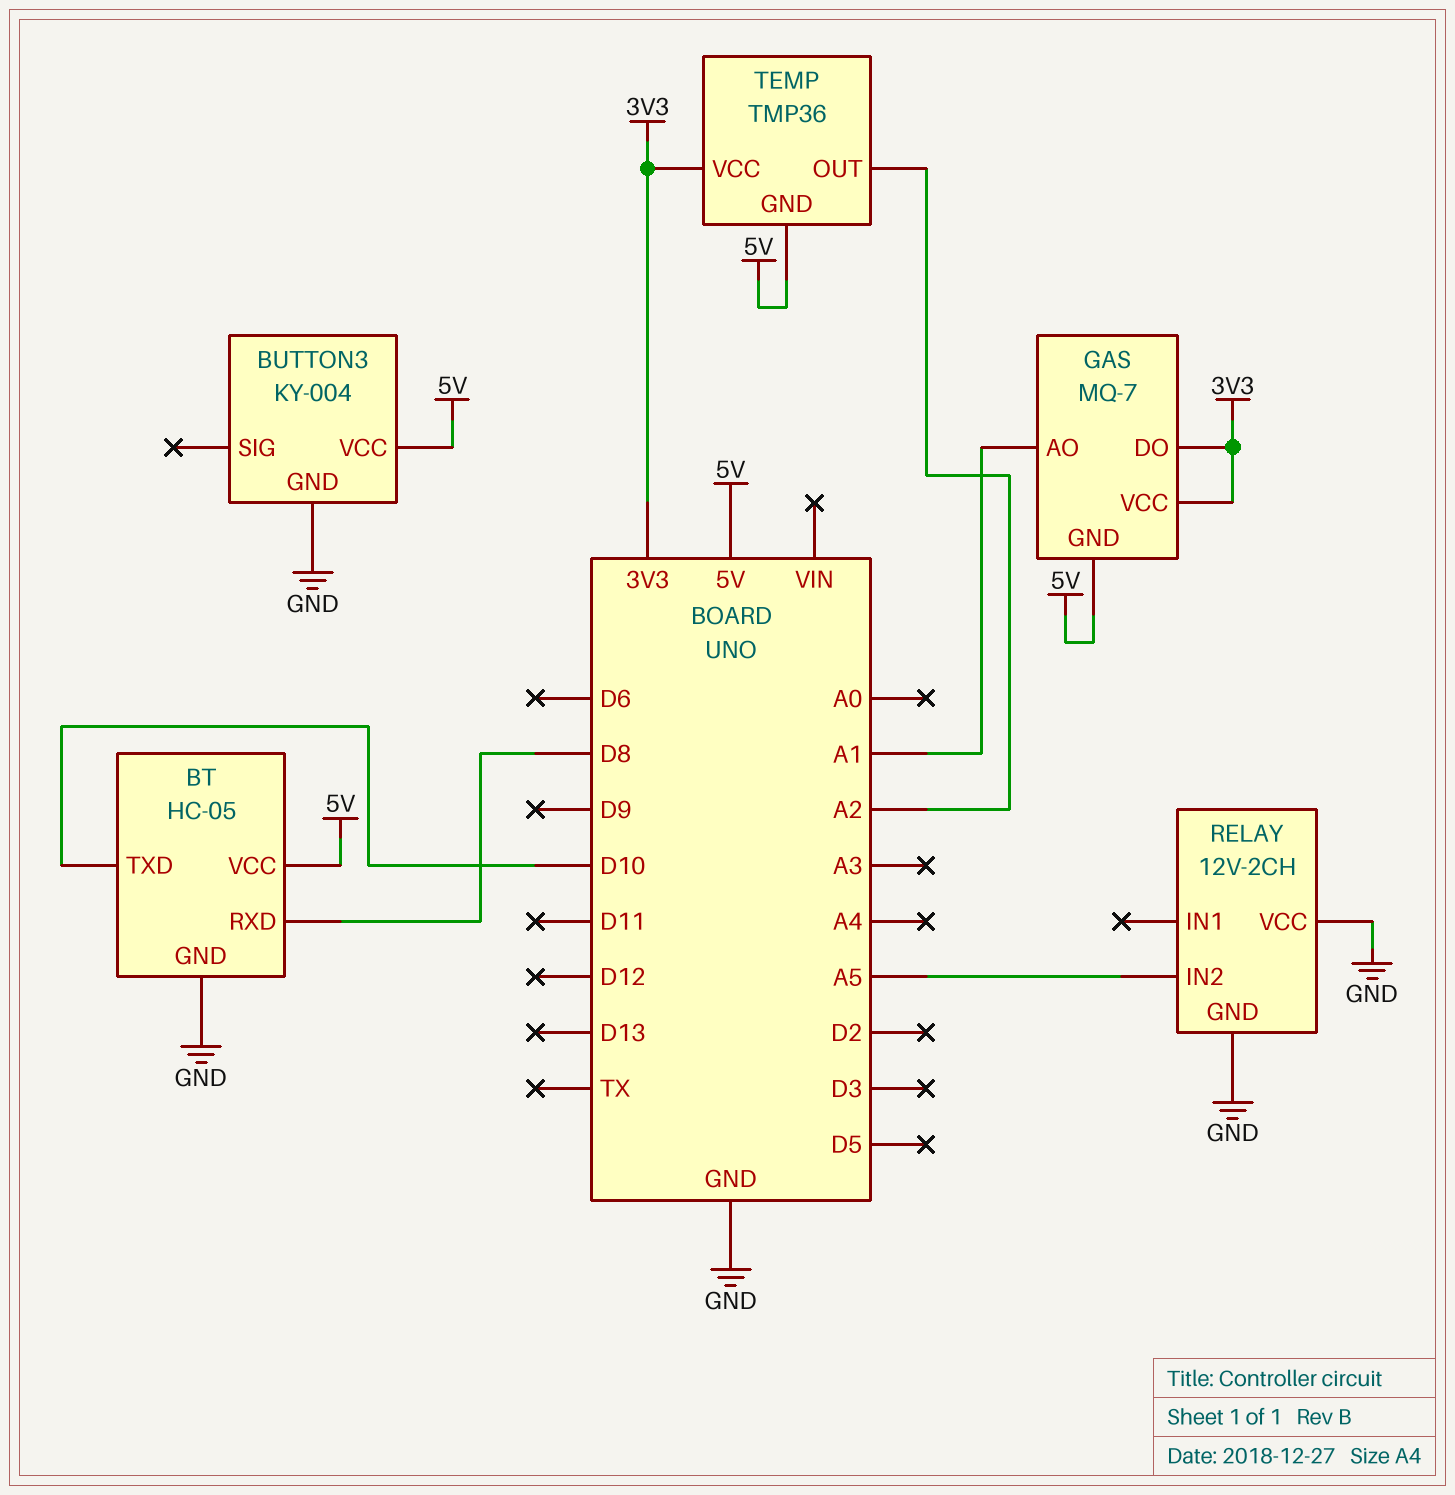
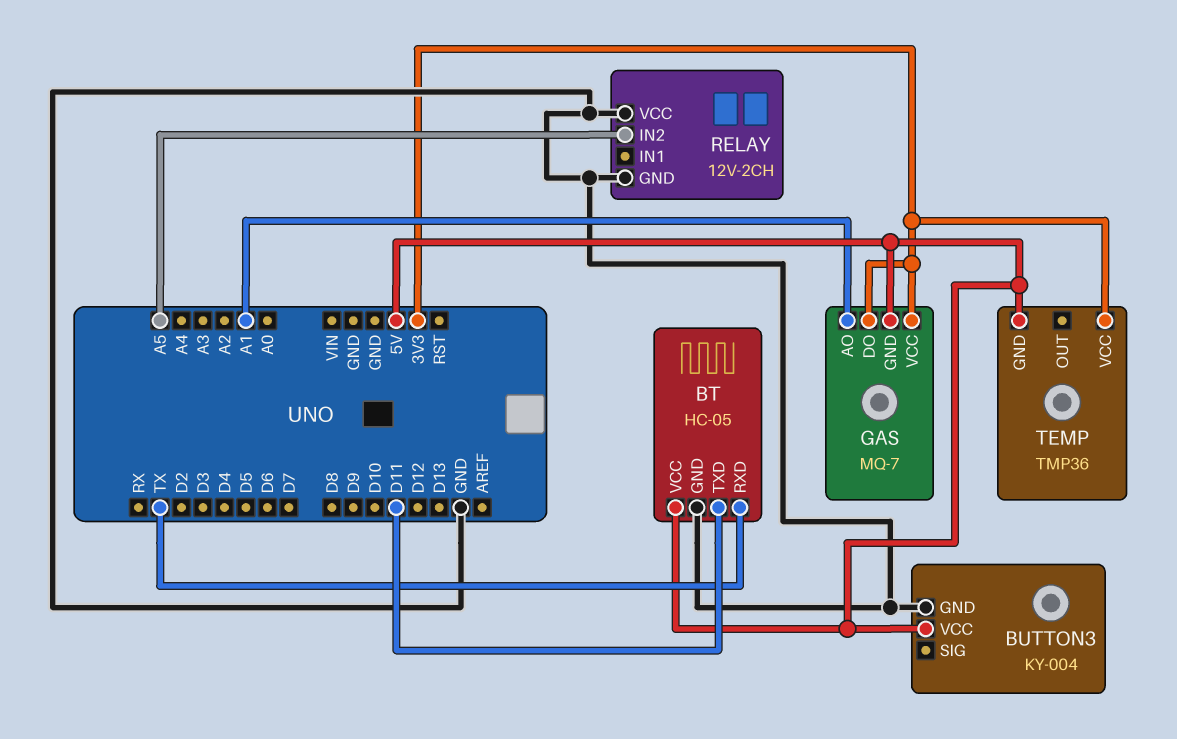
BT pin RXD: D8 -> TX
BT pin TXD: D10 -> D11
TEMP pin OUT: A2 -> none

